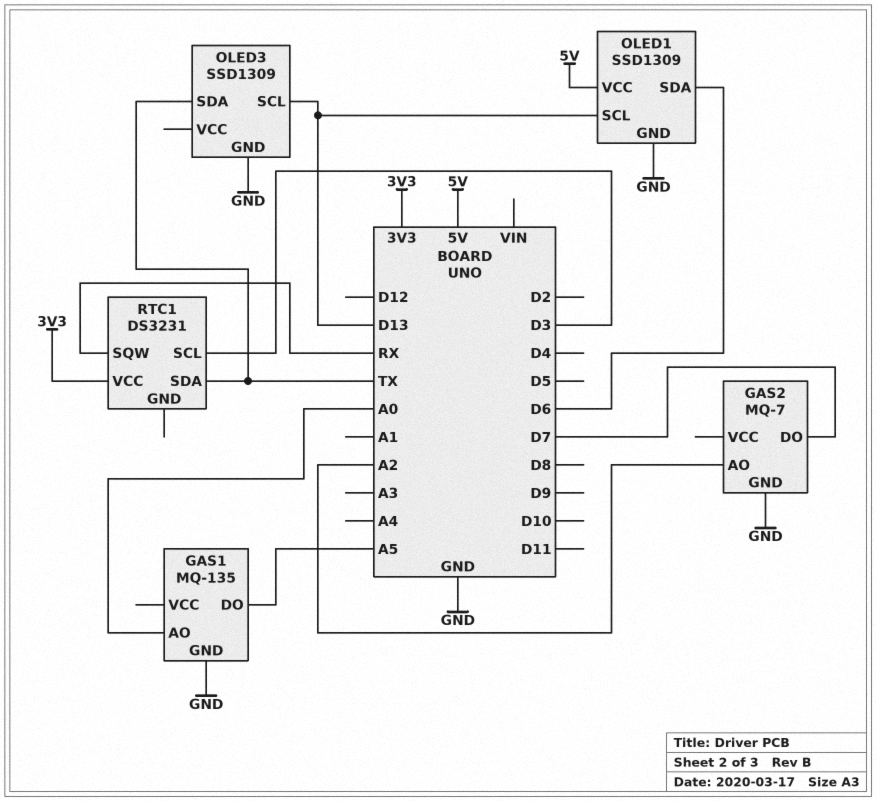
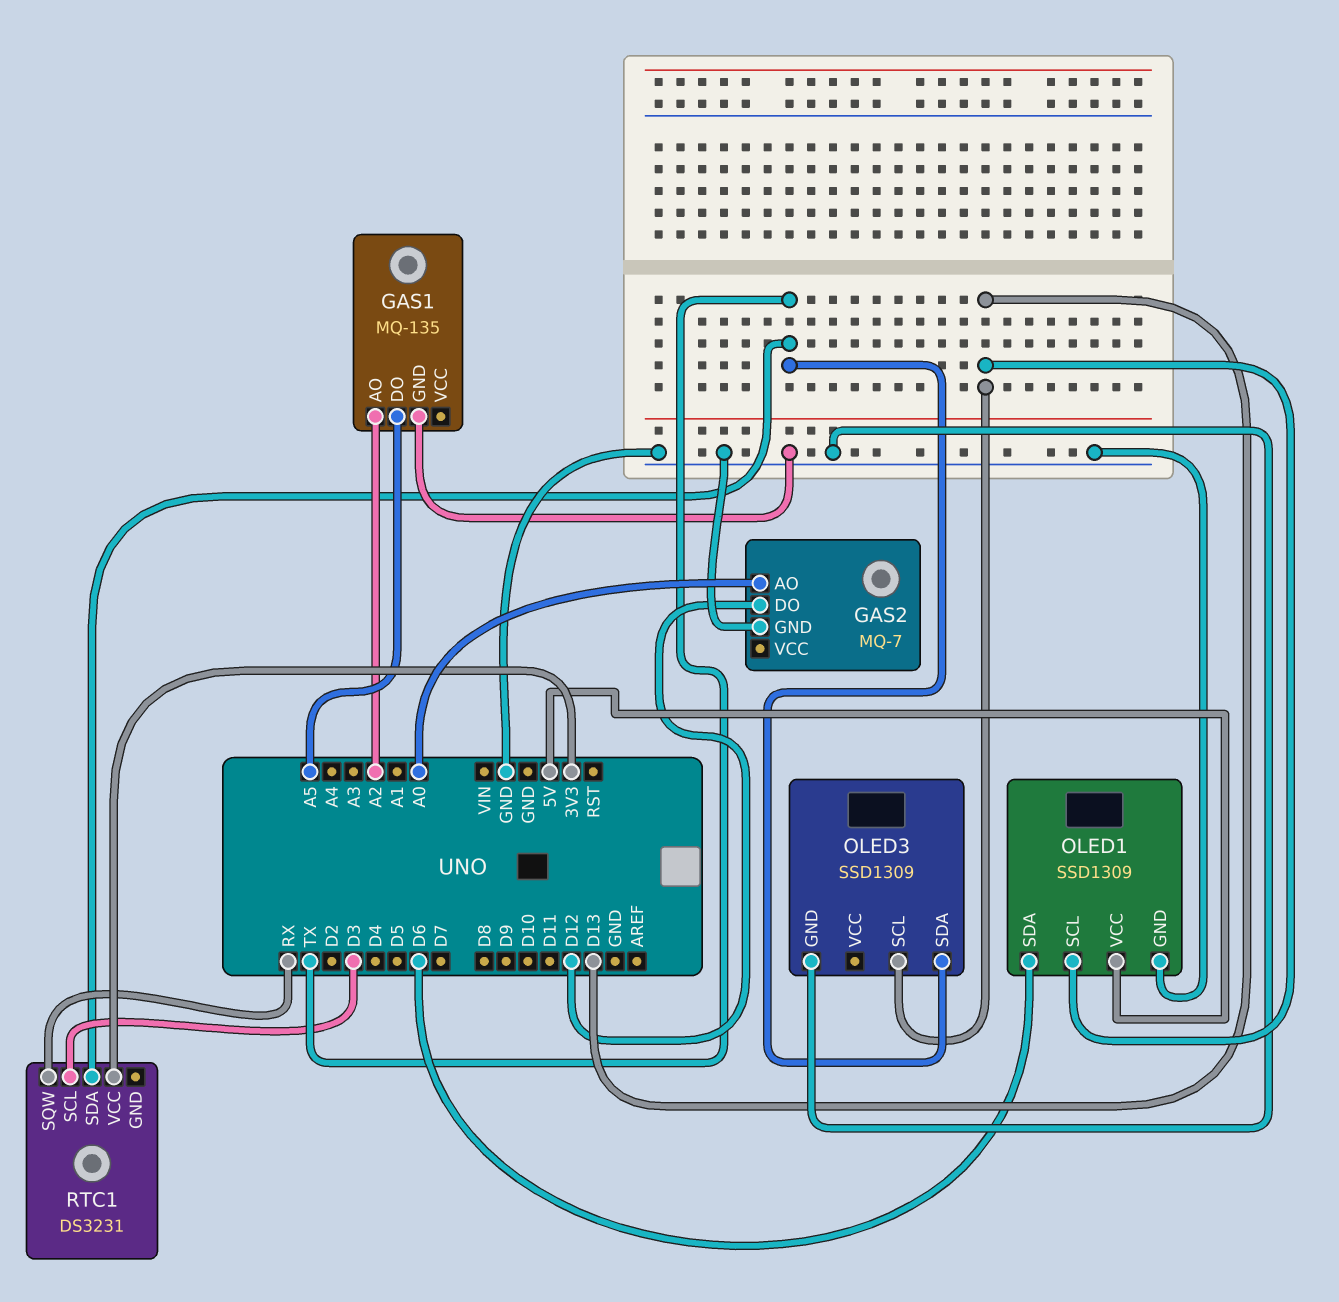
GAS1 pin AO: A0 -> A2
GAS2 pin AO: A2 -> A0
GAS2 pin DO: D7 -> D12

